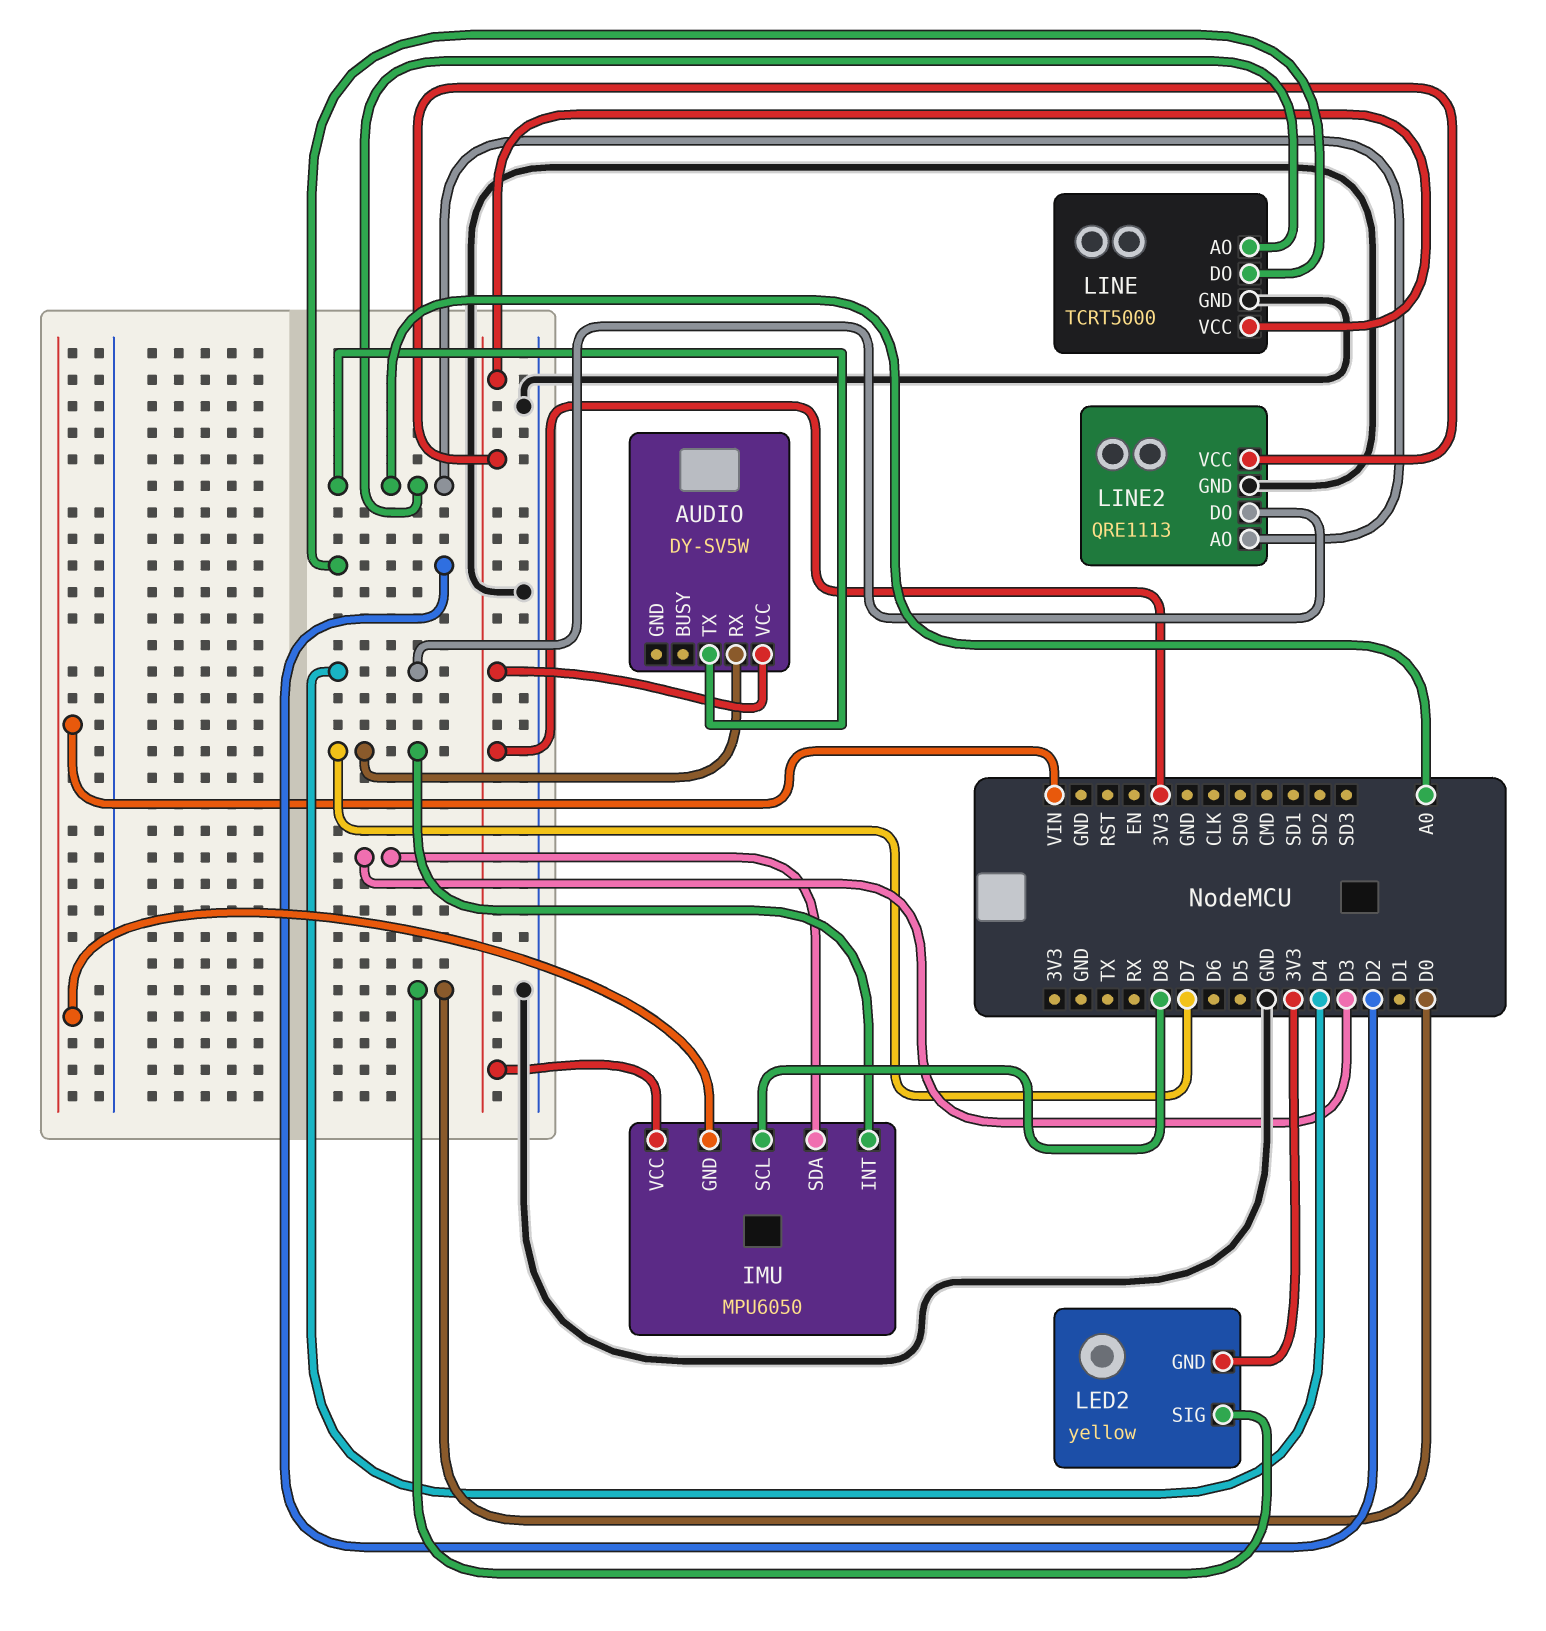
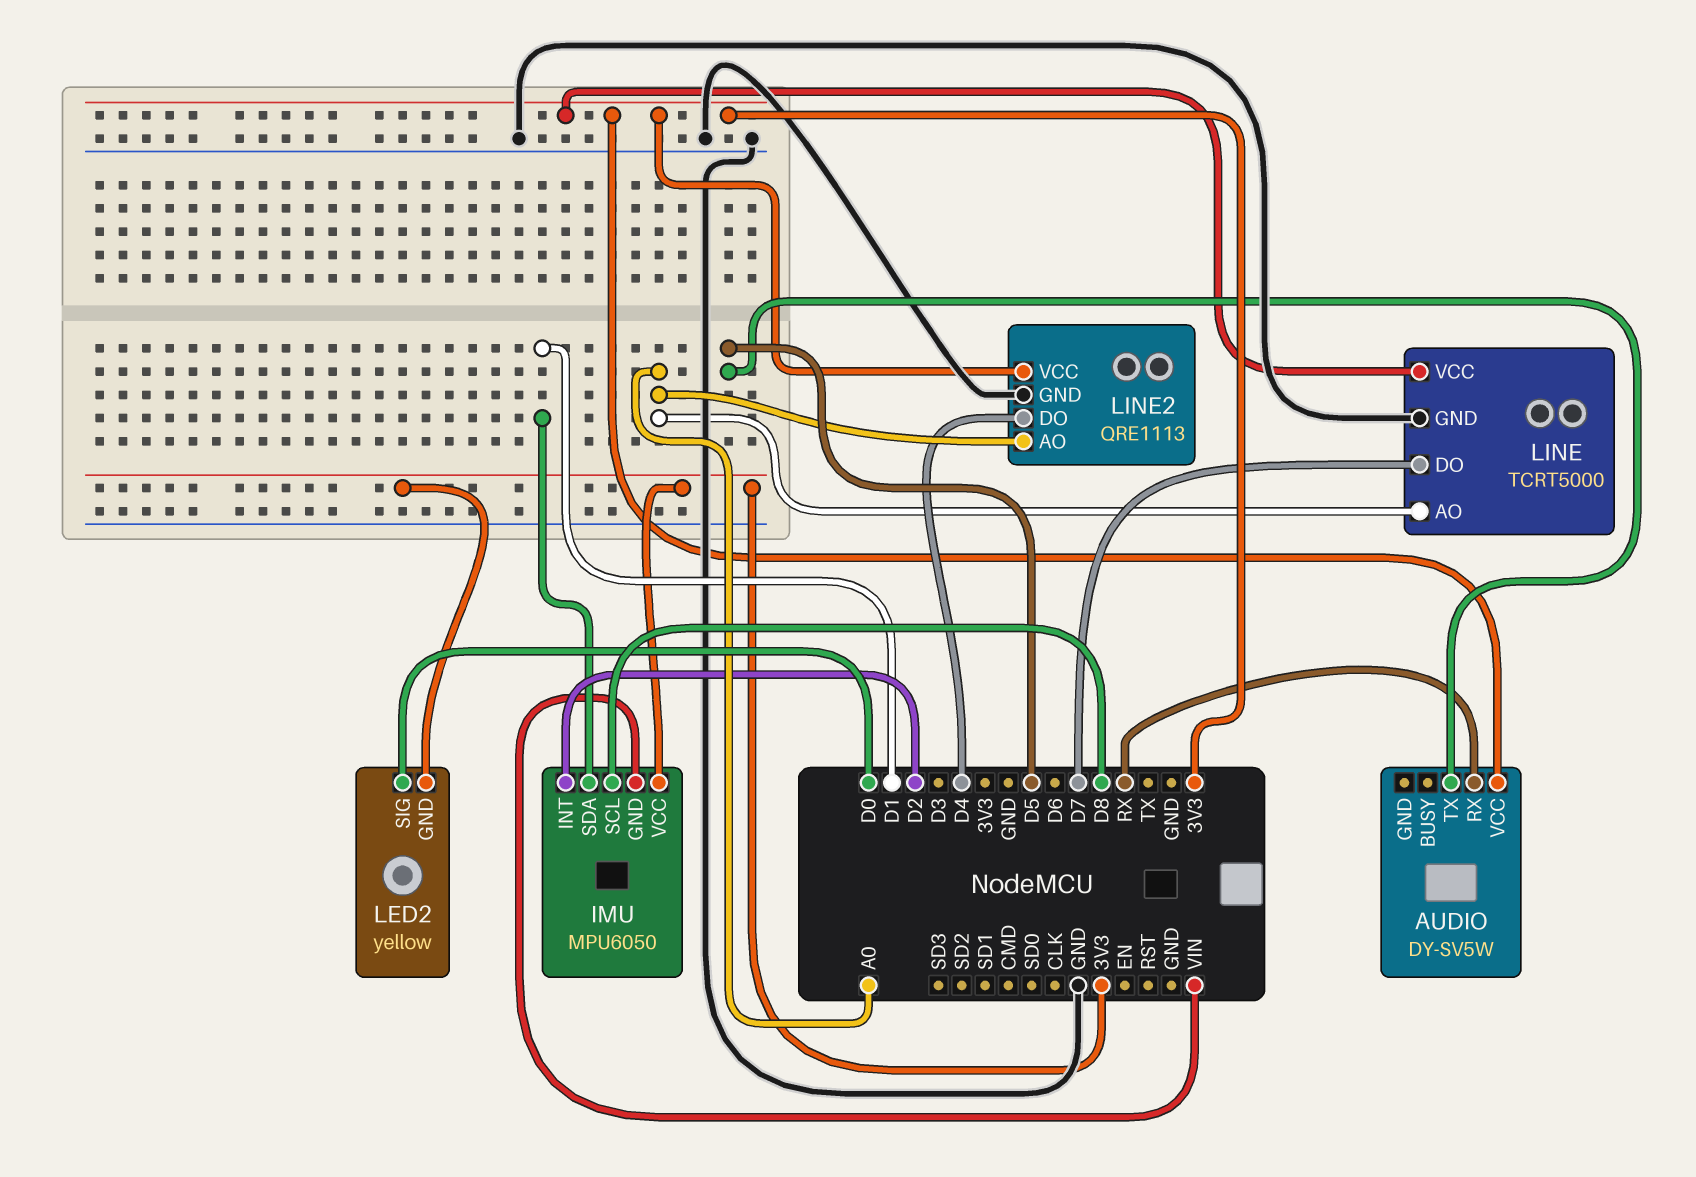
AUDIO pin RX: D7 -> RX
AUDIO pin TX: A0 -> D5
IMU pin INT: D7 -> D2
IMU pin SDA: D3 -> D1
LINE pin DO: D2 -> D7

